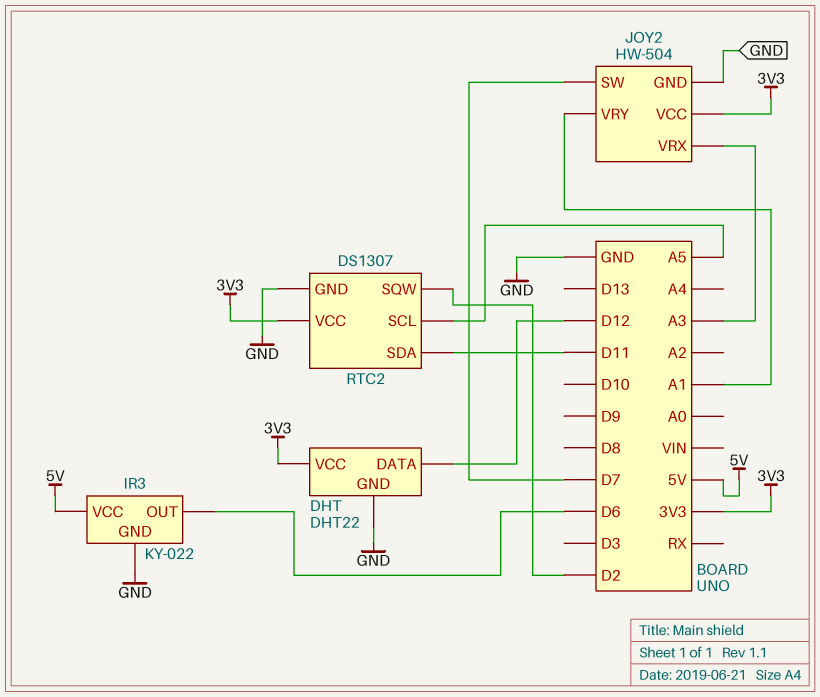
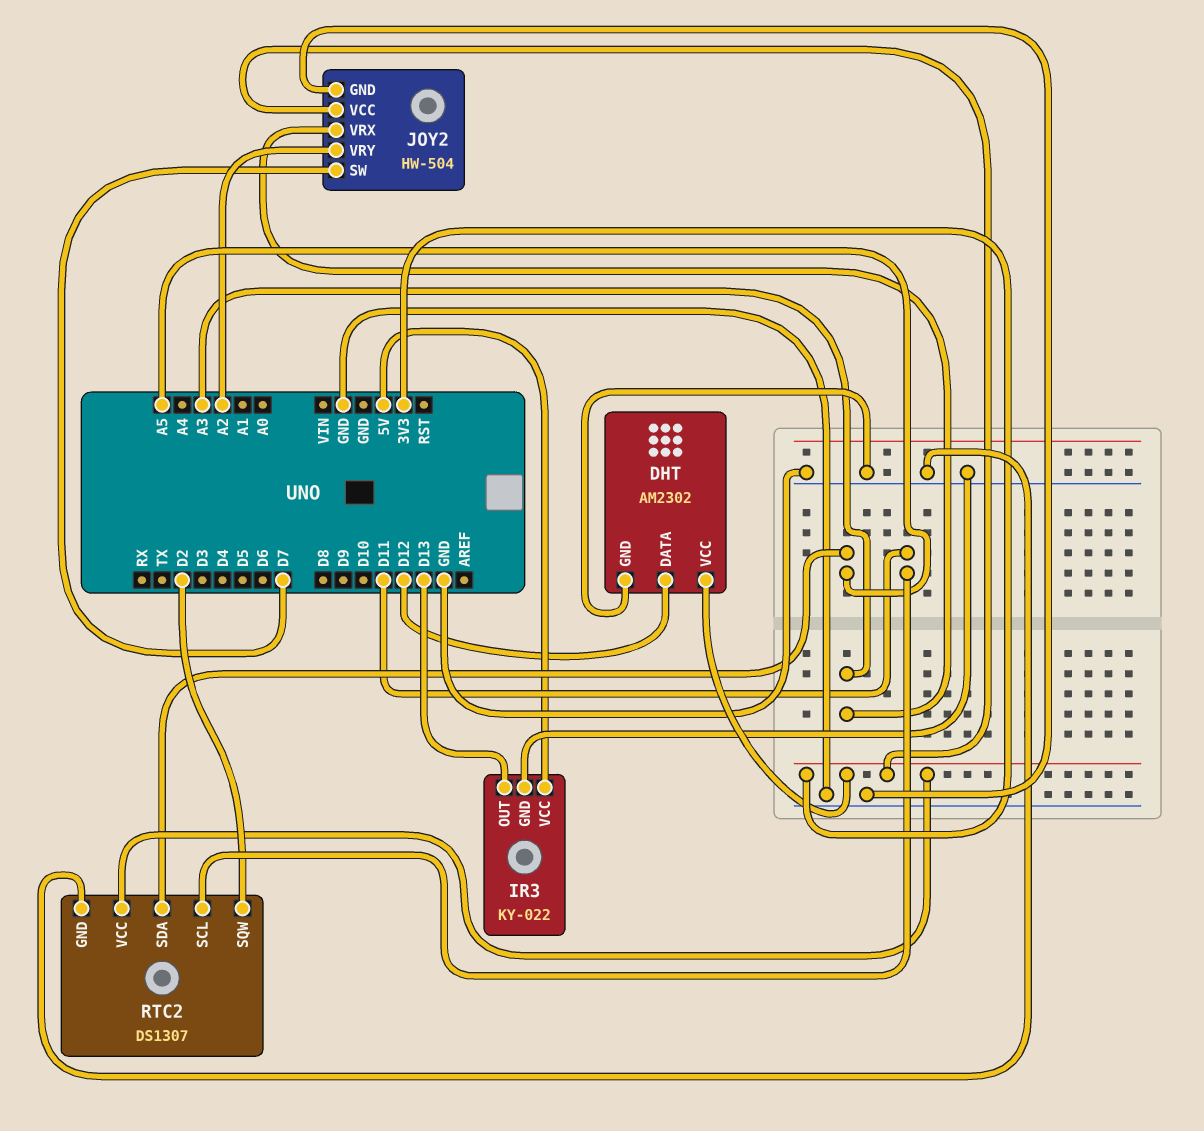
DHT: DHT22 -> AM2302
IR3 pin OUT: D6 -> D13
JOY2 pin VRY: A1 -> A2
RTC2 pin SCL: A5 -> D11
RTC2 pin SDA: D11 -> A5

